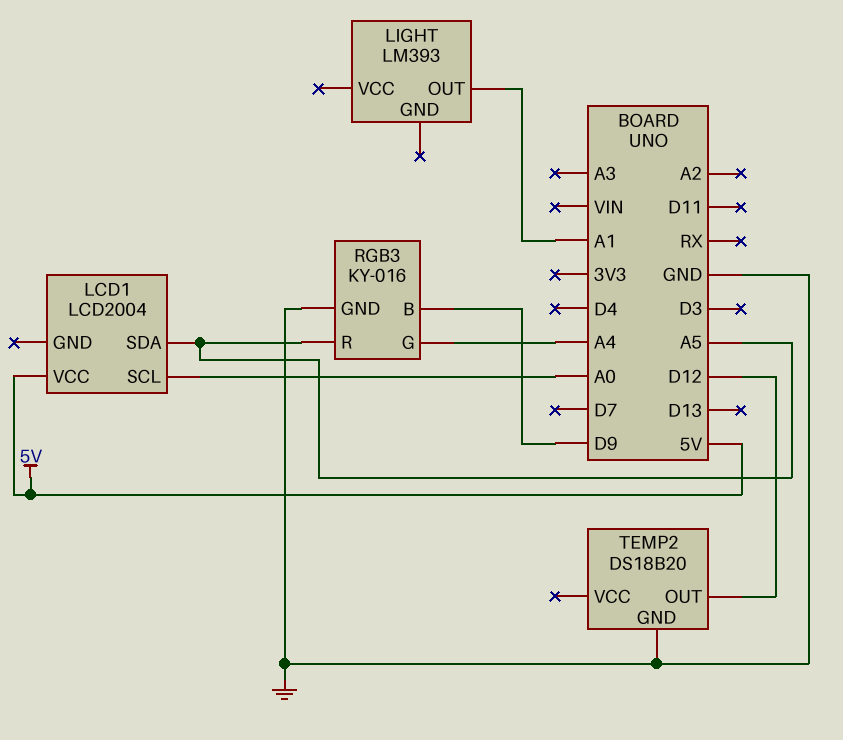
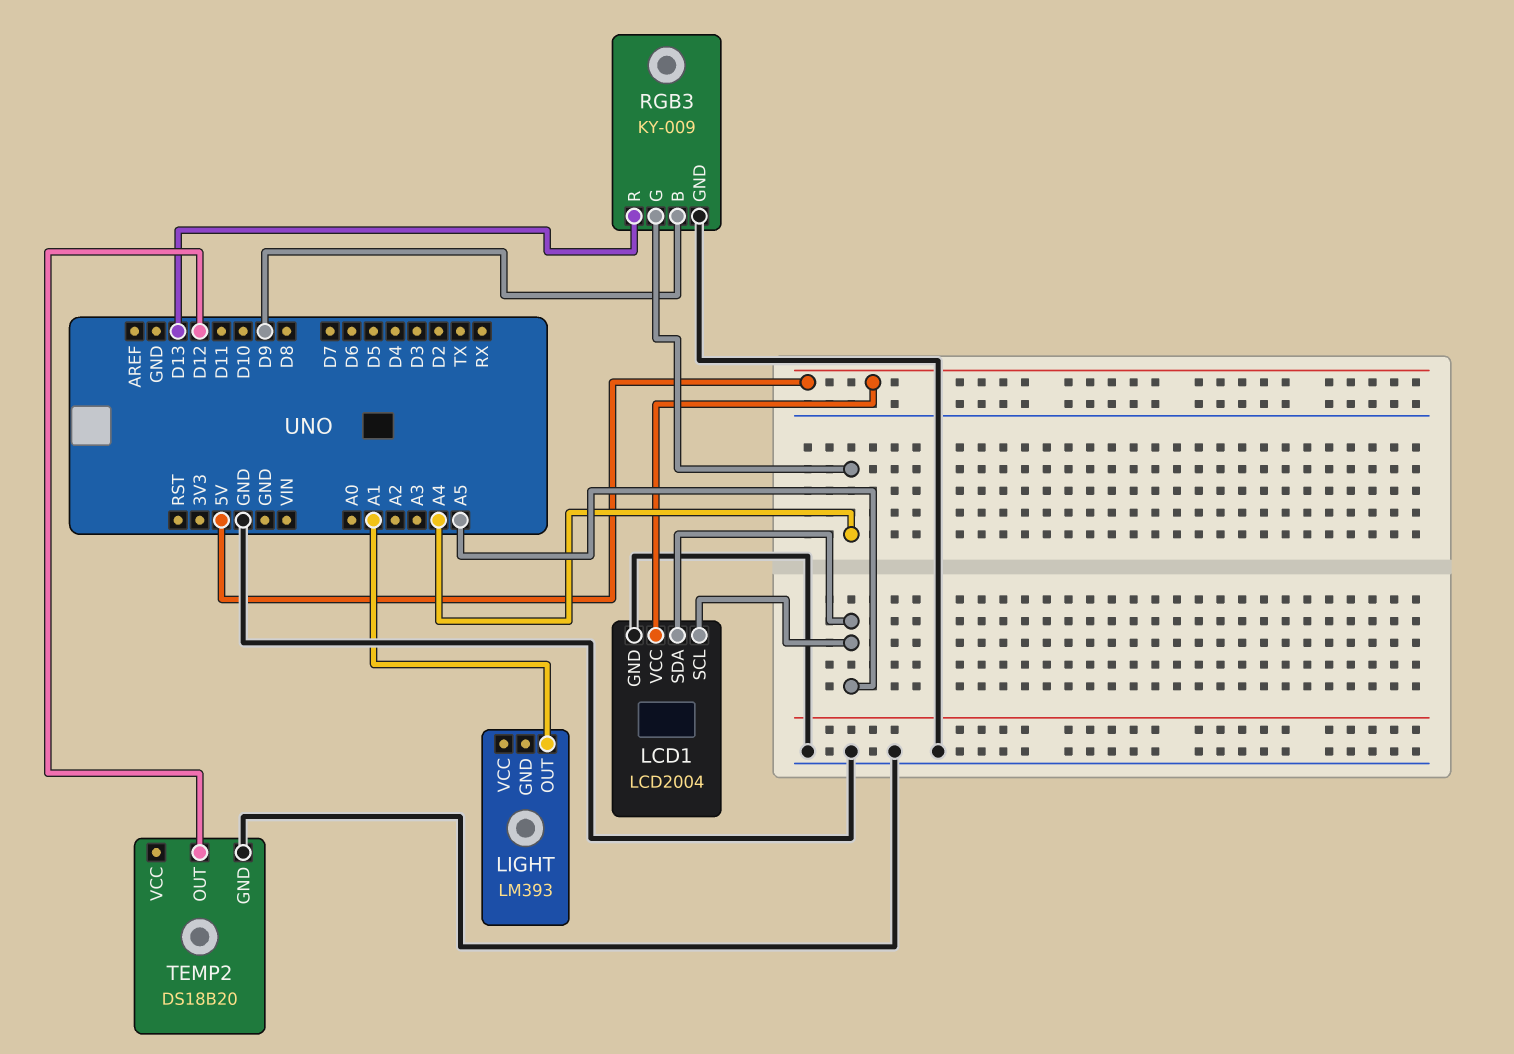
LCD1 pin GND: none -> GND
LCD1 pin SCL: A0 -> A5
RGB3: KY-016 -> KY-009
RGB3 pin R: A5 -> D13

